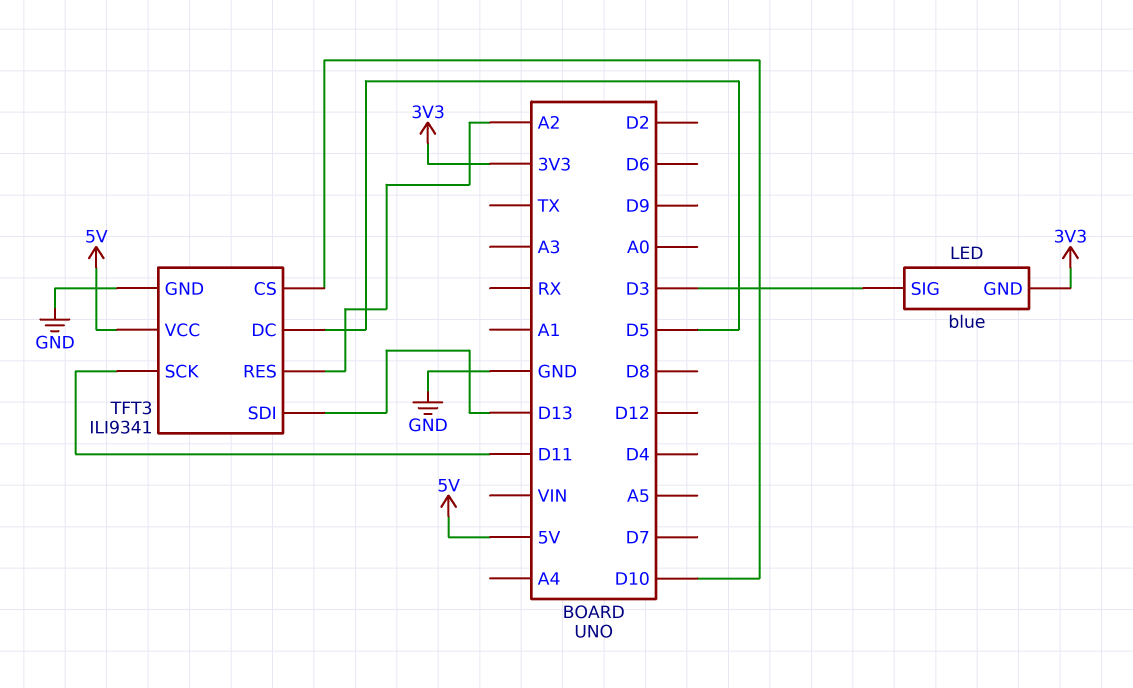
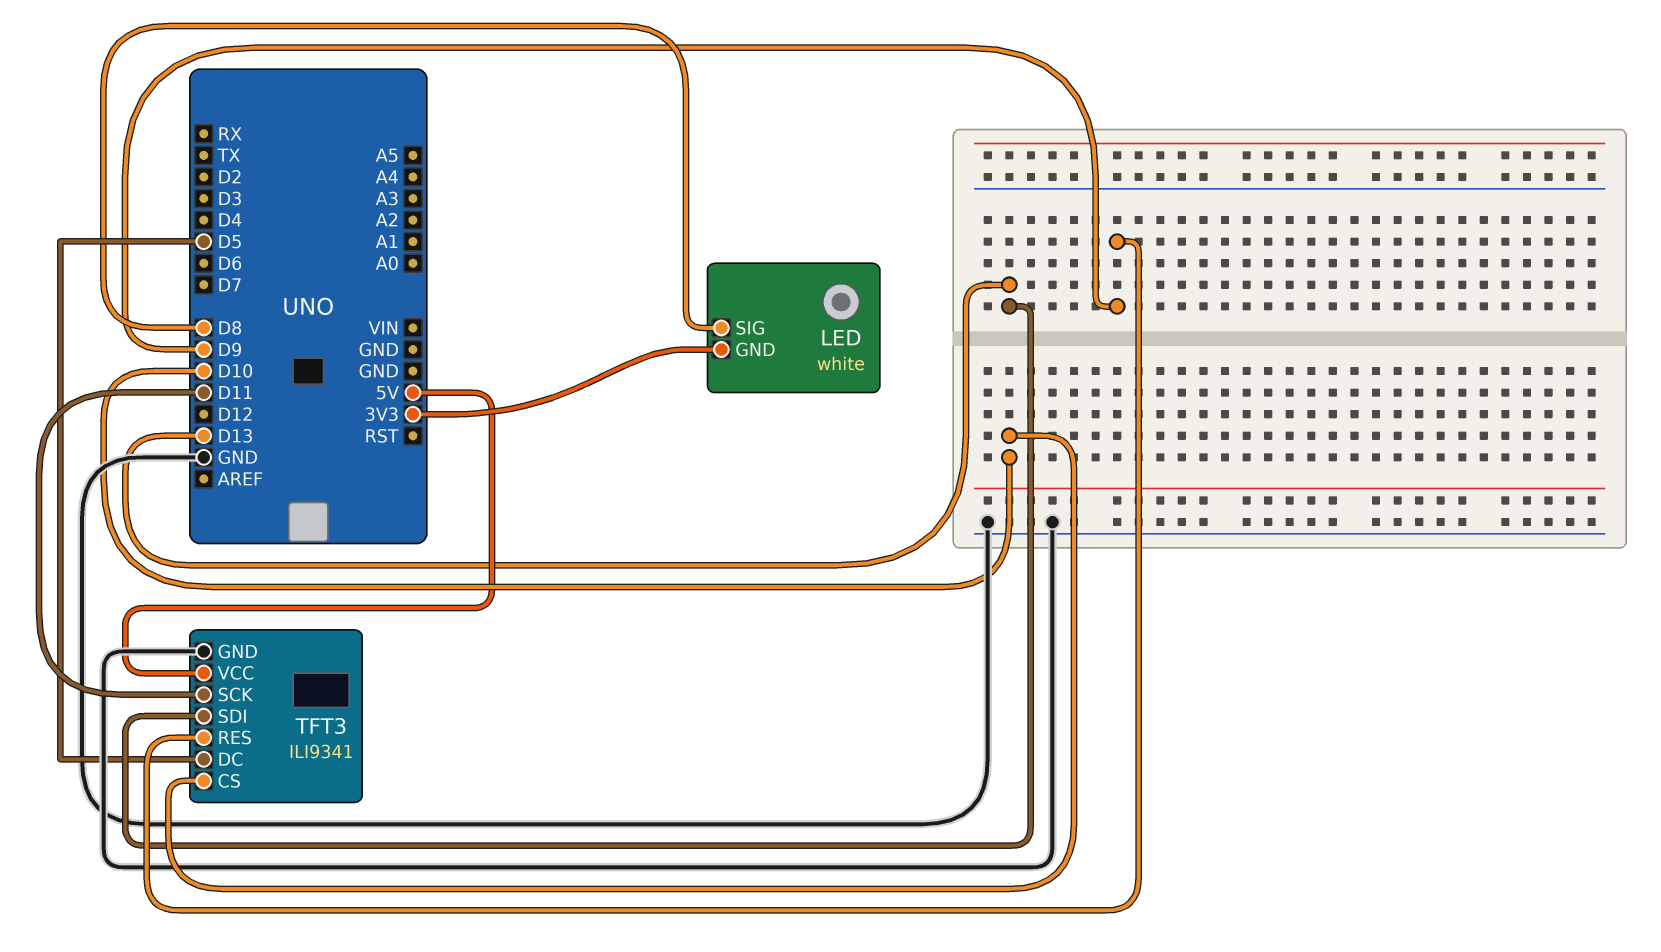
LED: blue -> white
LED pin SIG: D3 -> D8
TFT3 pin RES: A2 -> D9

